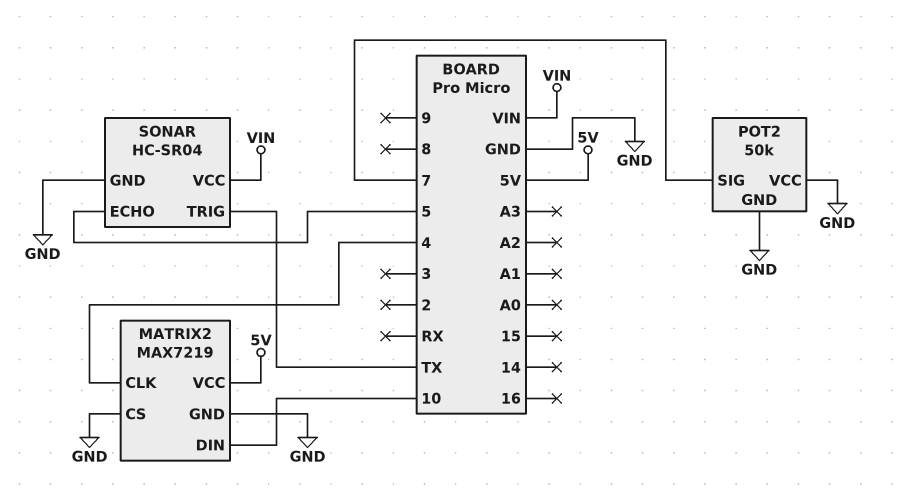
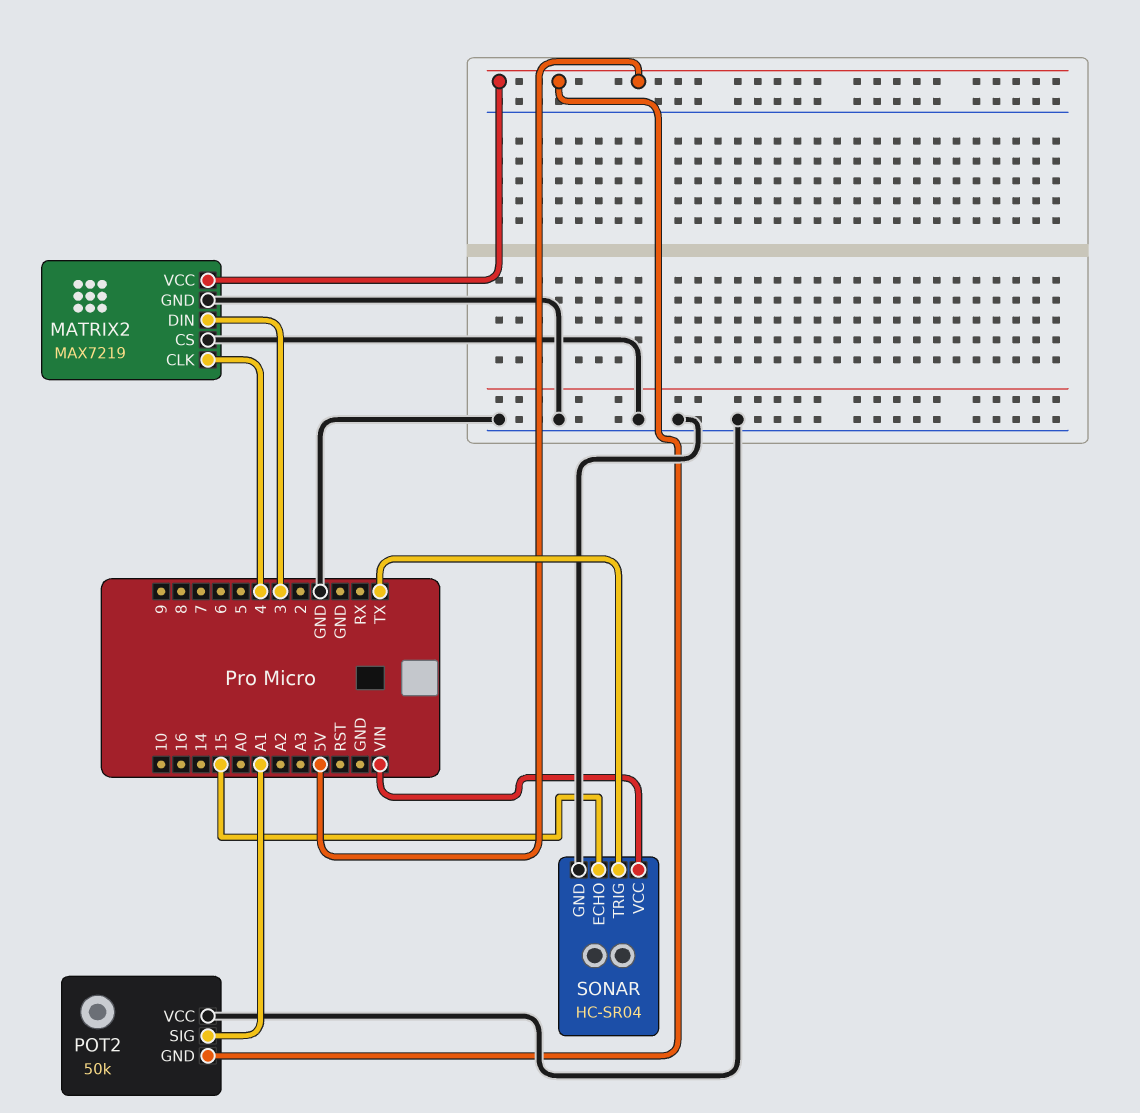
MATRIX2 pin DIN: 10 -> 3
POT2 pin GND: GND -> 5V
POT2 pin SIG: 7 -> A1
SONAR pin ECHO: 5 -> 15

